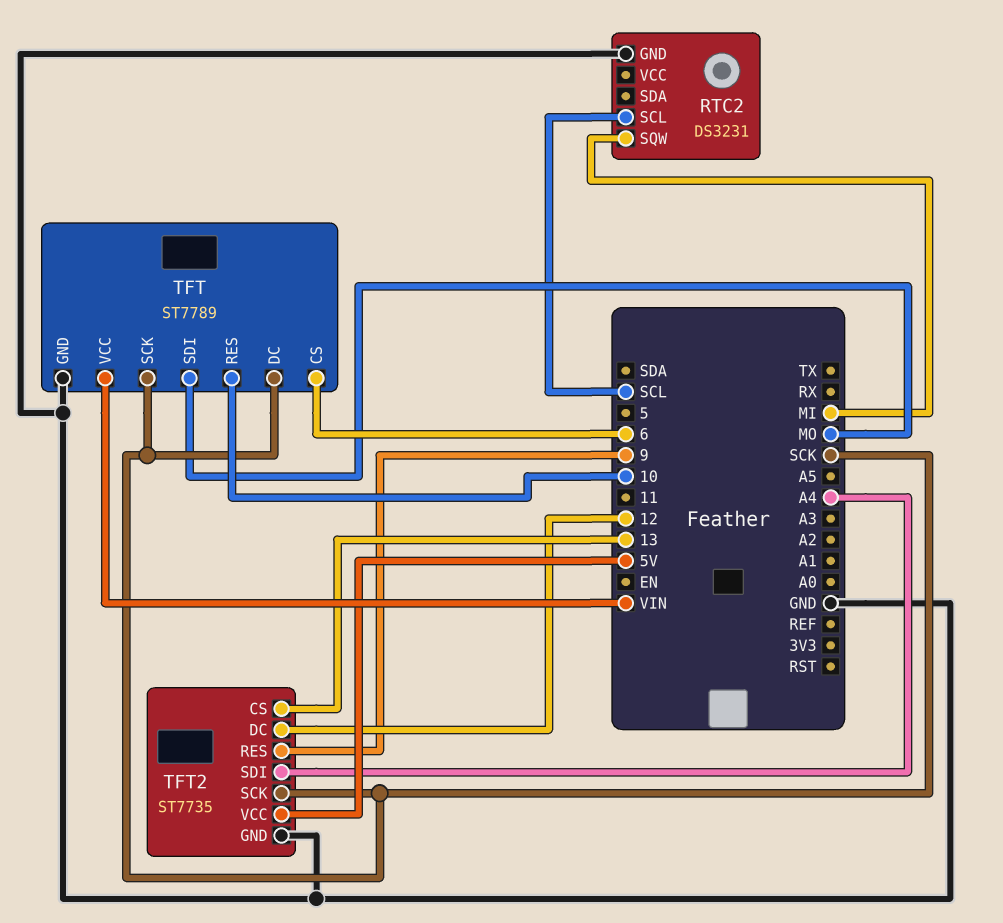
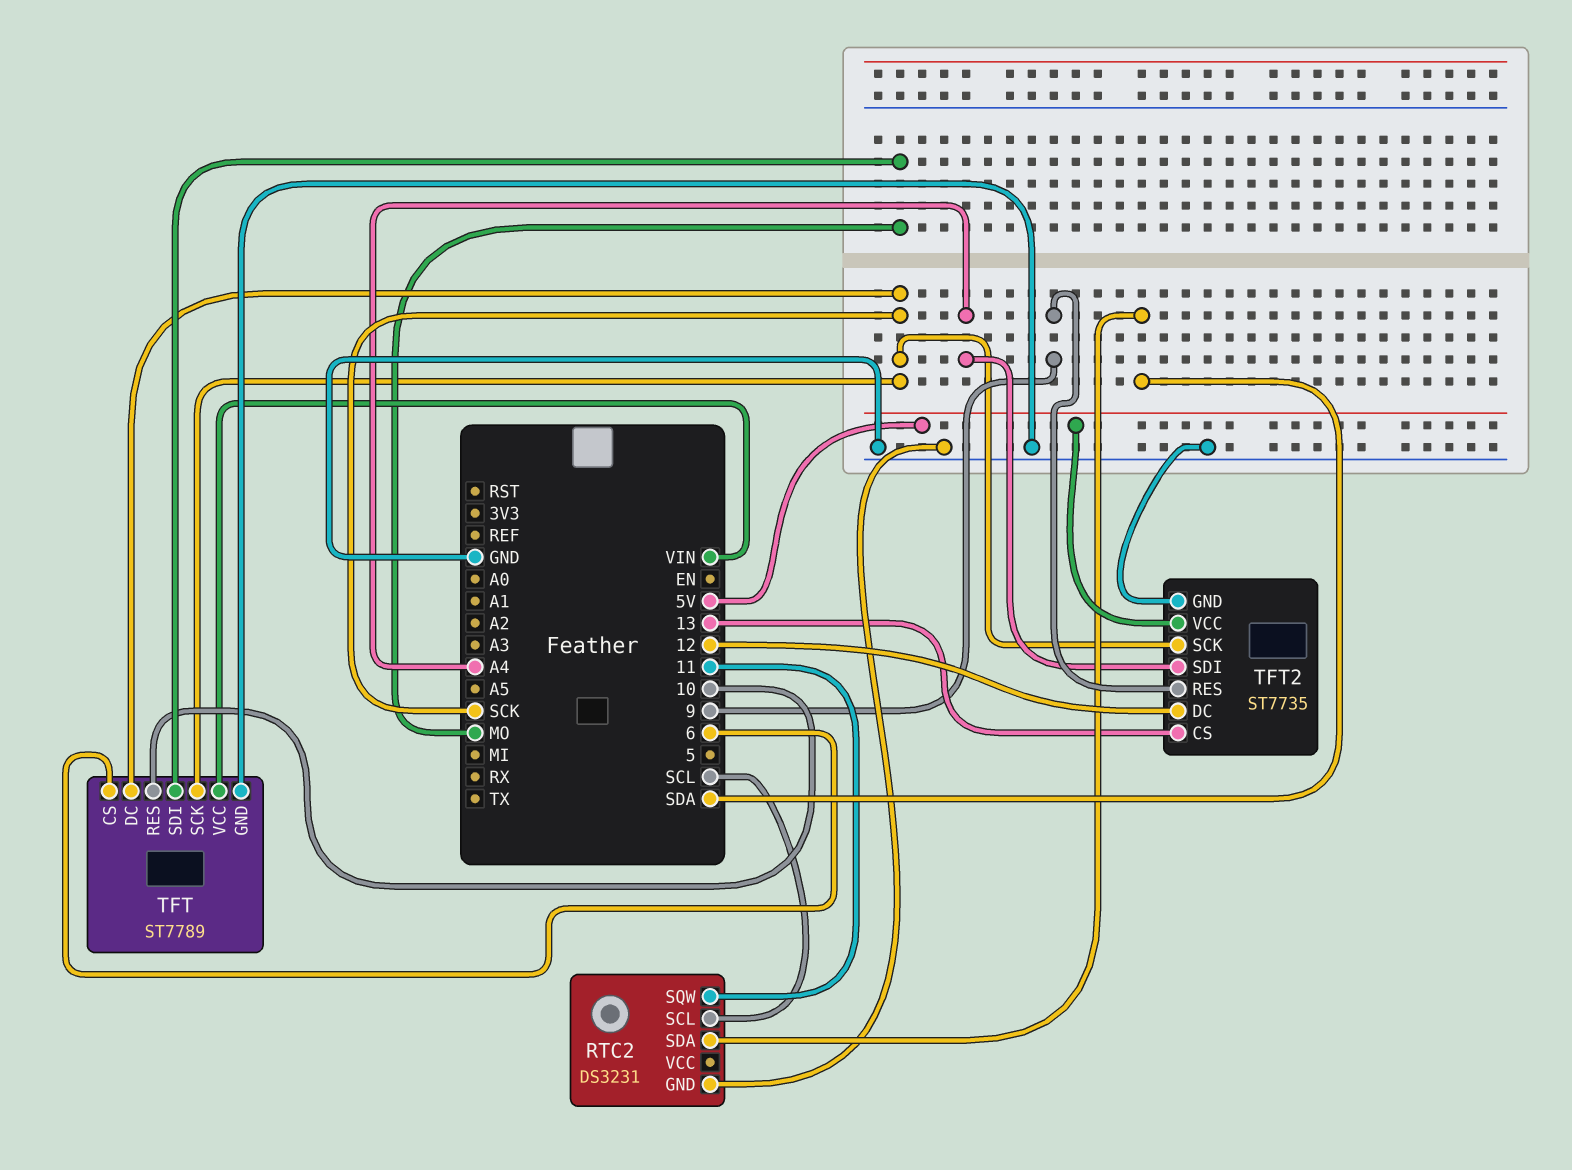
RTC2 pin SDA: none -> SDA
RTC2 pin SQW: MI -> 11

